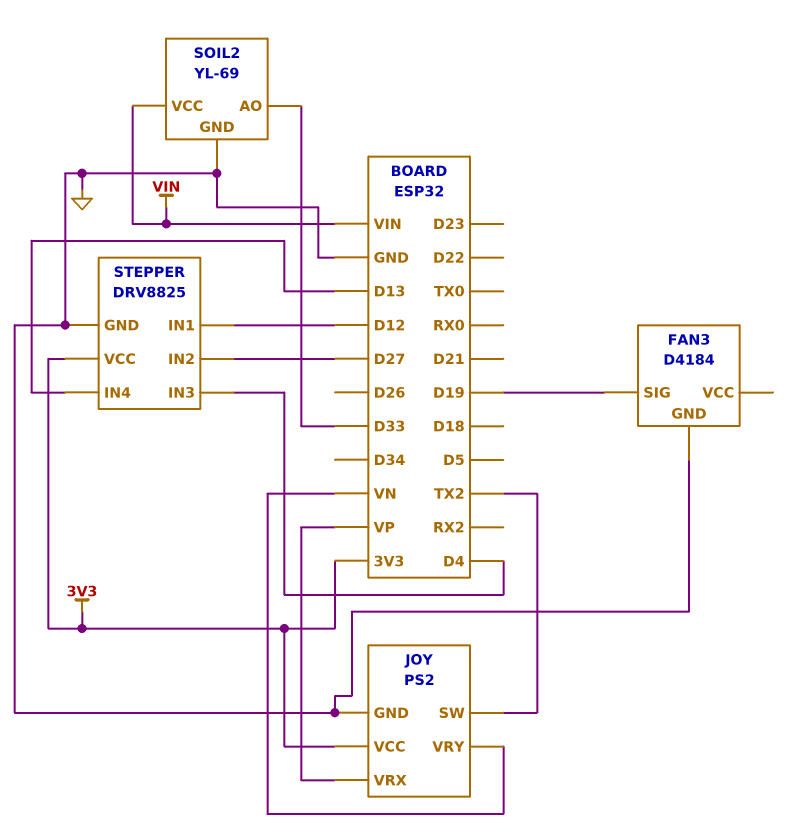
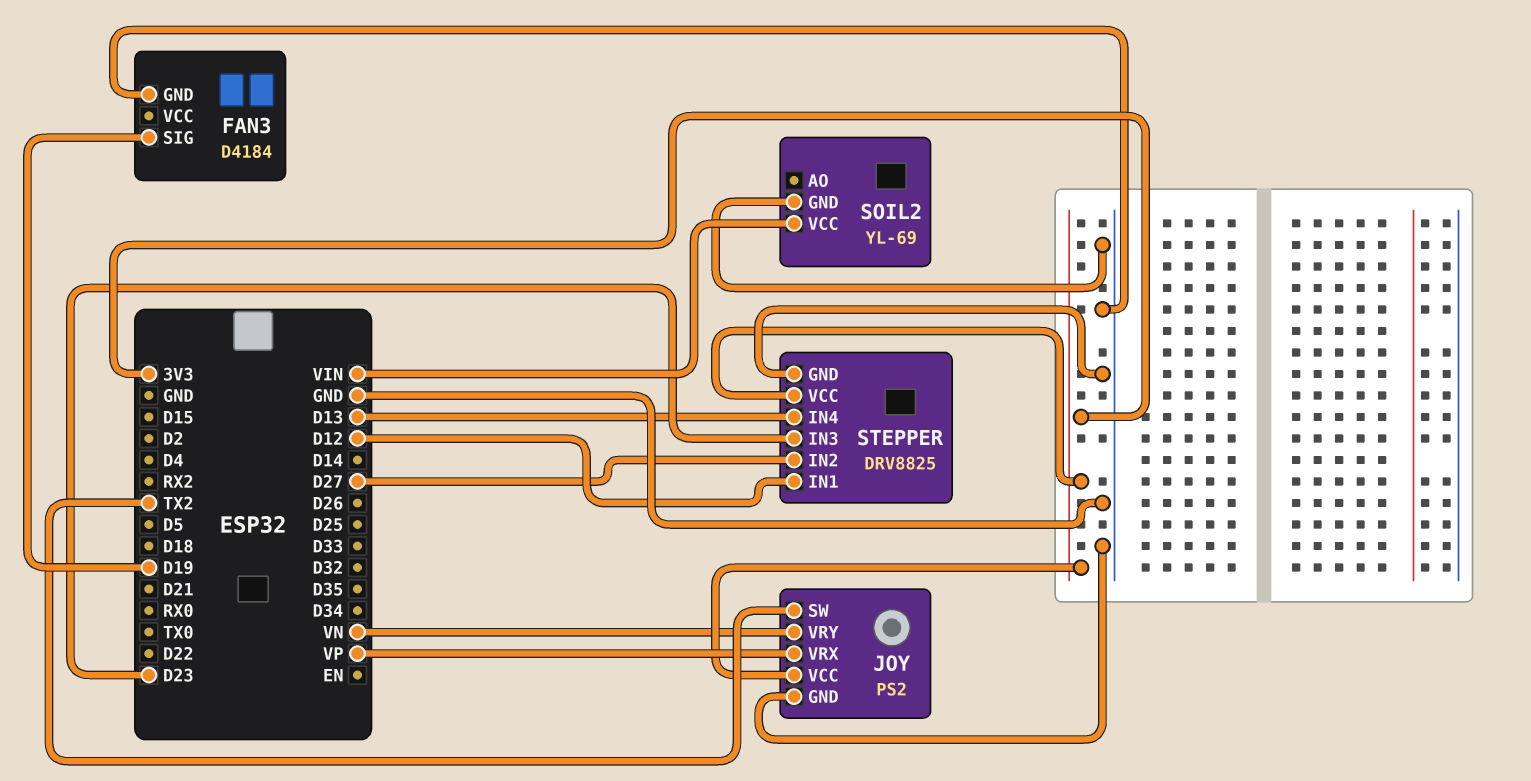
SOIL2 pin AO: D33 -> none
STEPPER pin IN3: D4 -> D23

